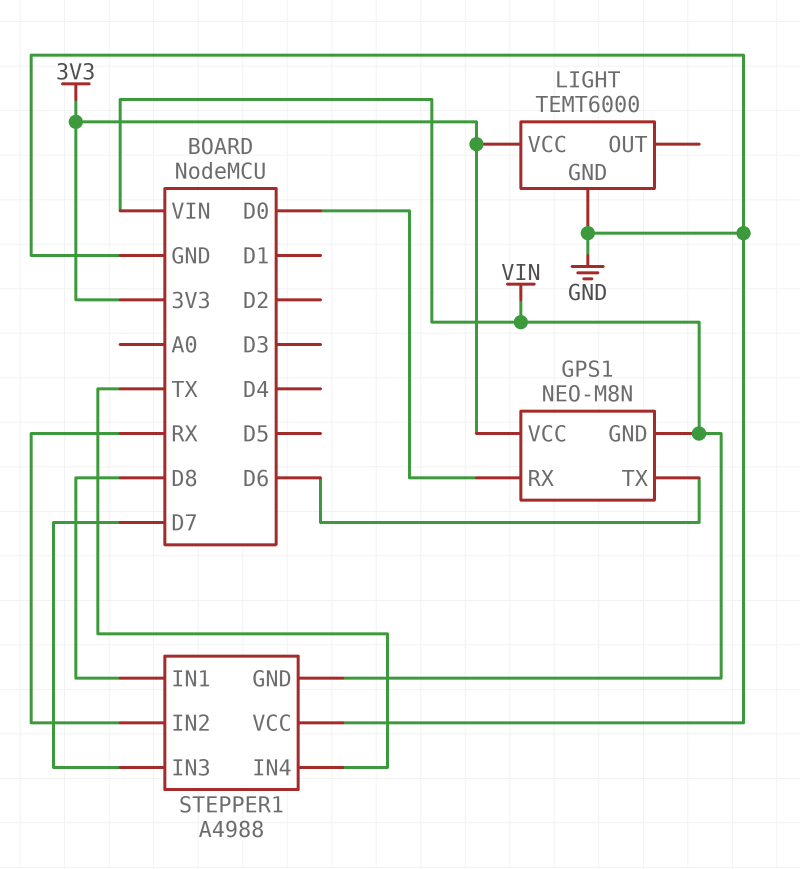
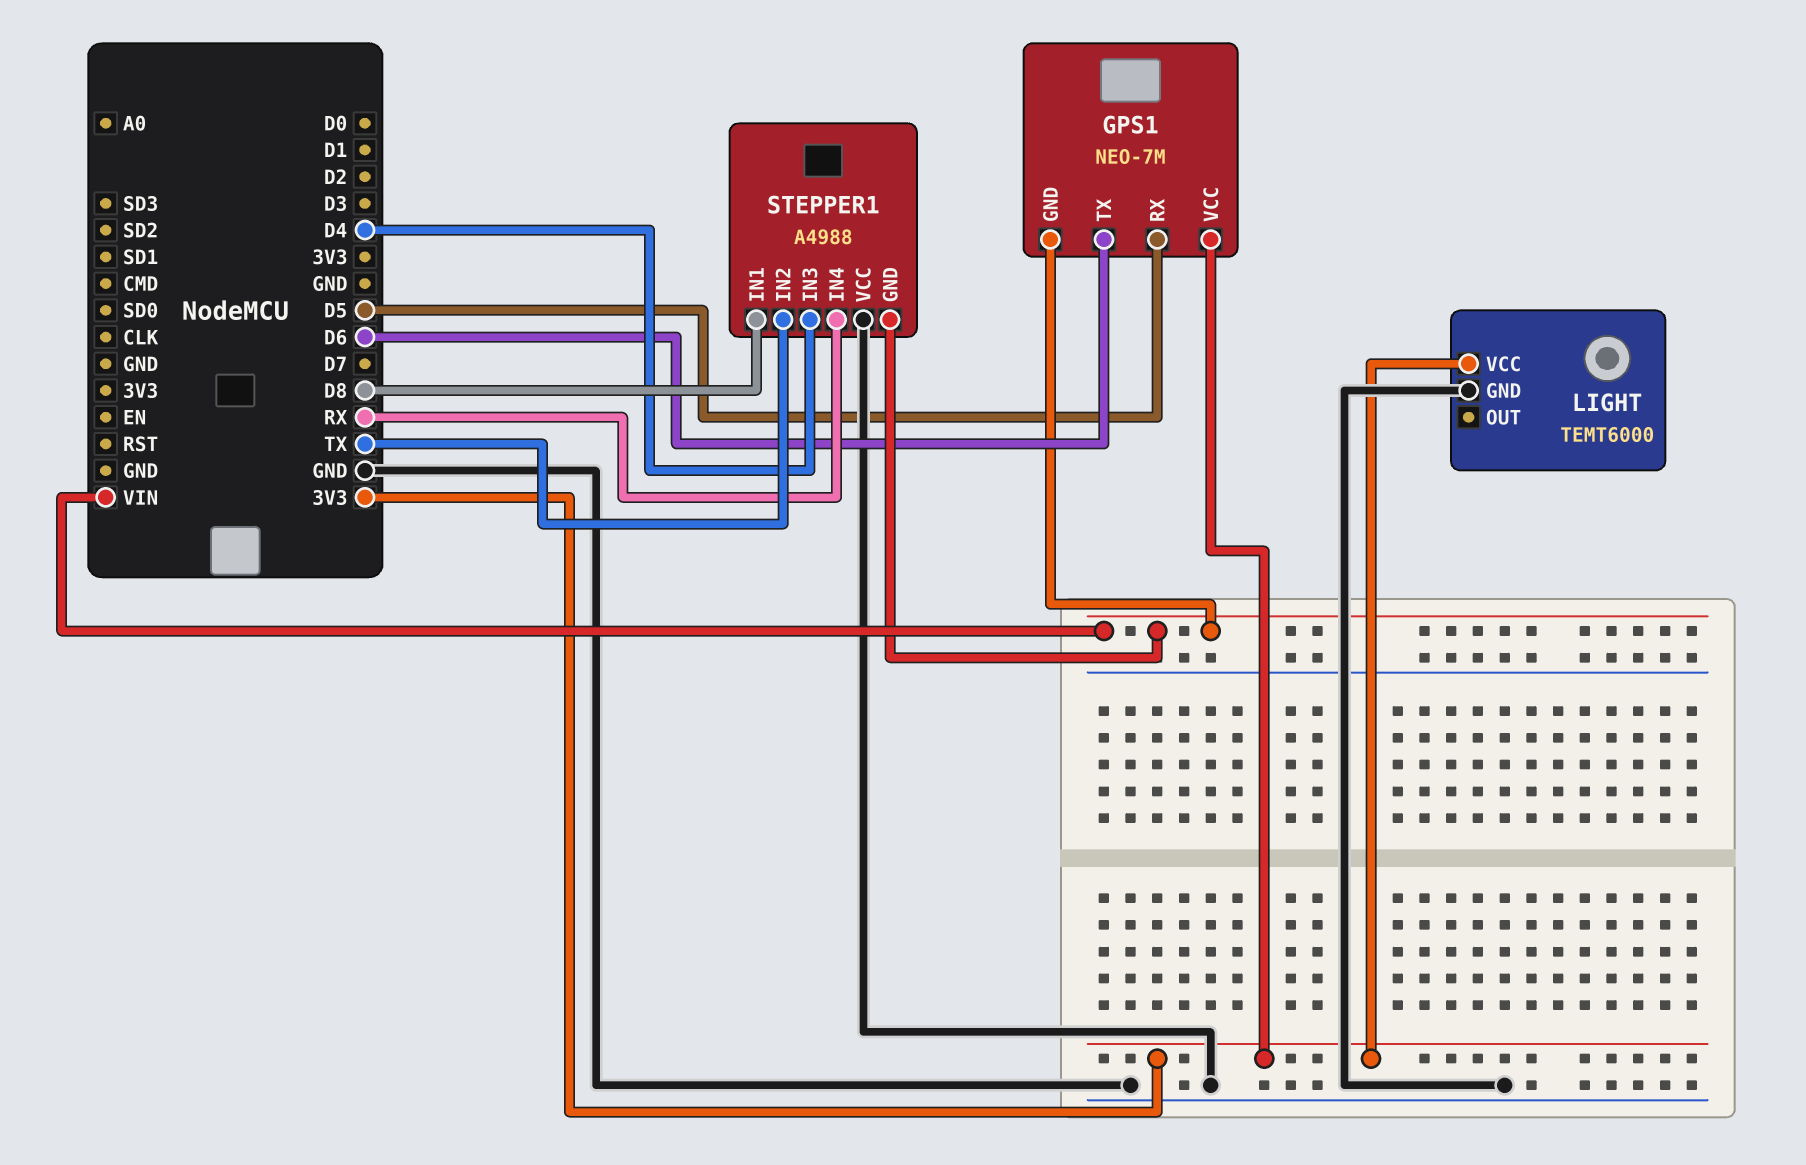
GPS1: NEO-M8N -> NEO-7M
GPS1 pin RX: D0 -> D5
STEPPER1 pin IN2: RX -> TX
STEPPER1 pin IN3: D7 -> D4
STEPPER1 pin IN4: TX -> RX

